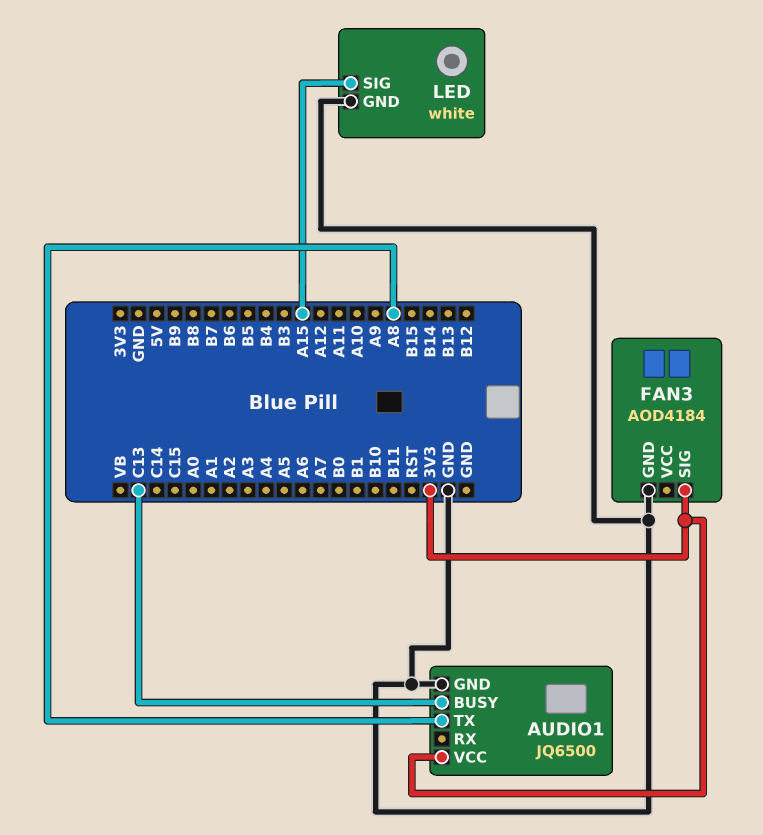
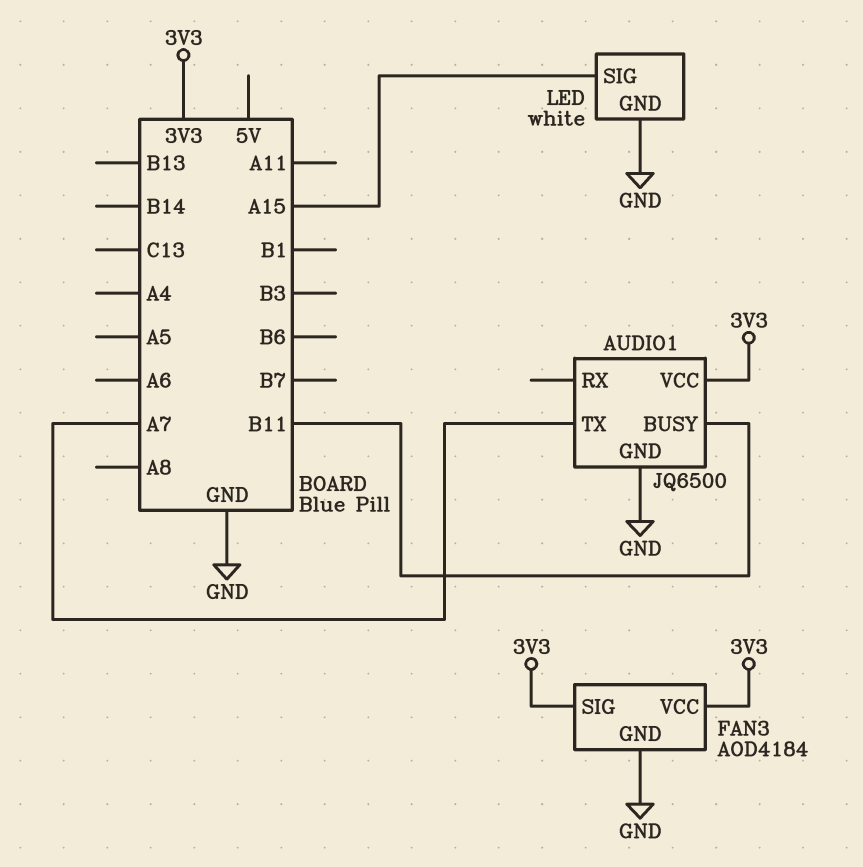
AUDIO1 pin BUSY: C13 -> B11
AUDIO1 pin TX: A8 -> A7
FAN3 pin VCC: none -> 3V3

